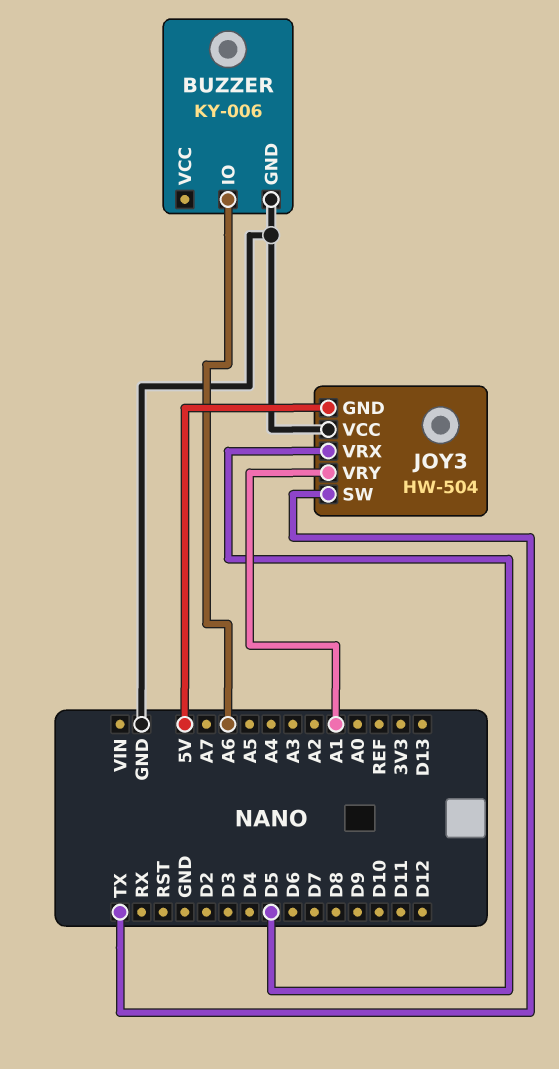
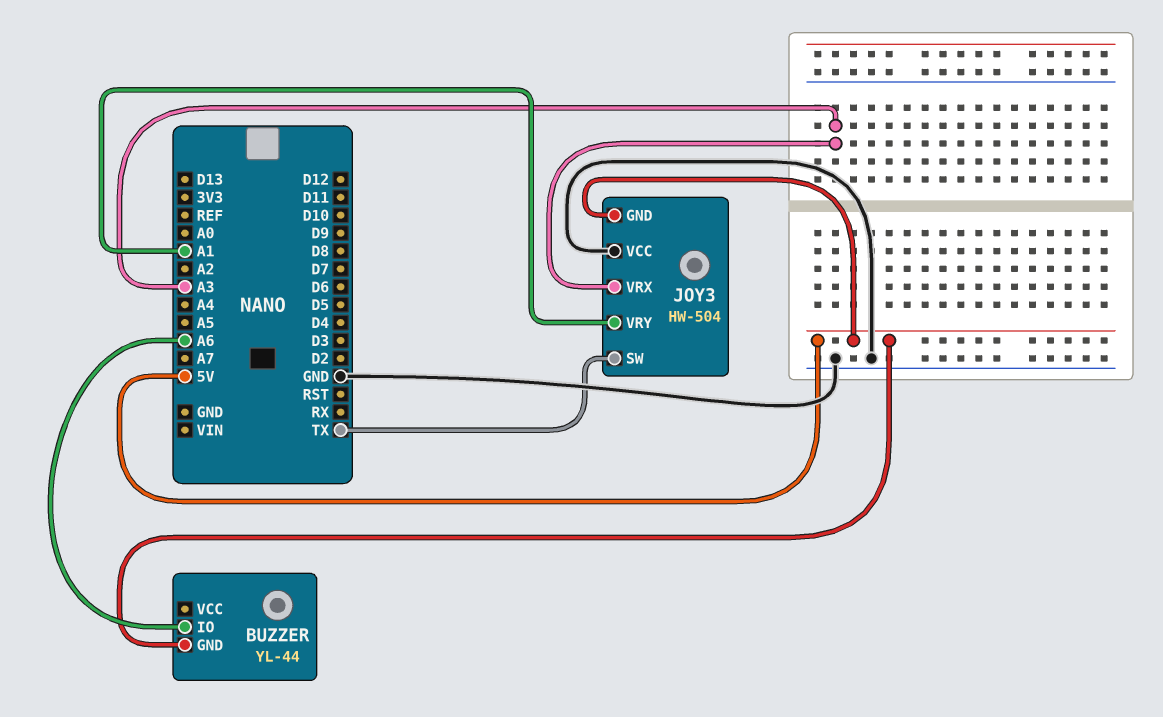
BUZZER: KY-006 -> YL-44
BUZZER pin GND: GND -> 5V
JOY3 pin VRX: D5 -> A3

